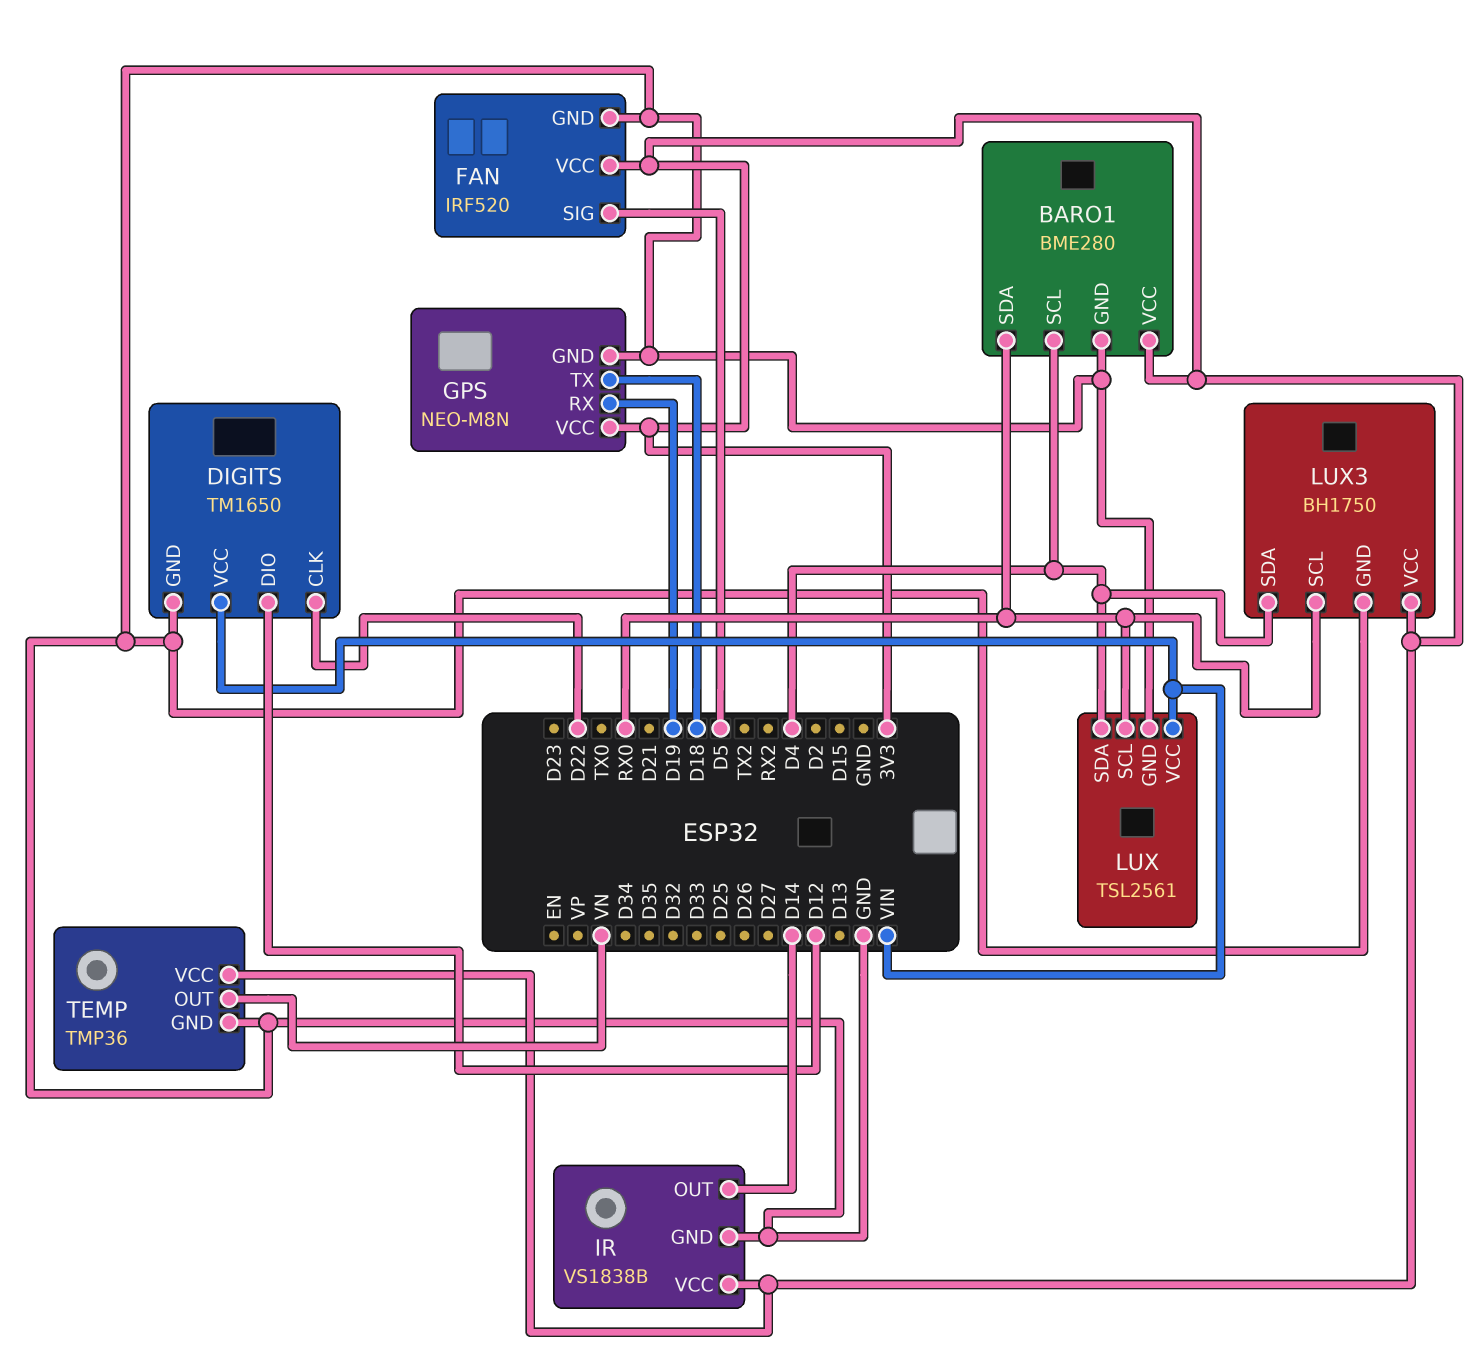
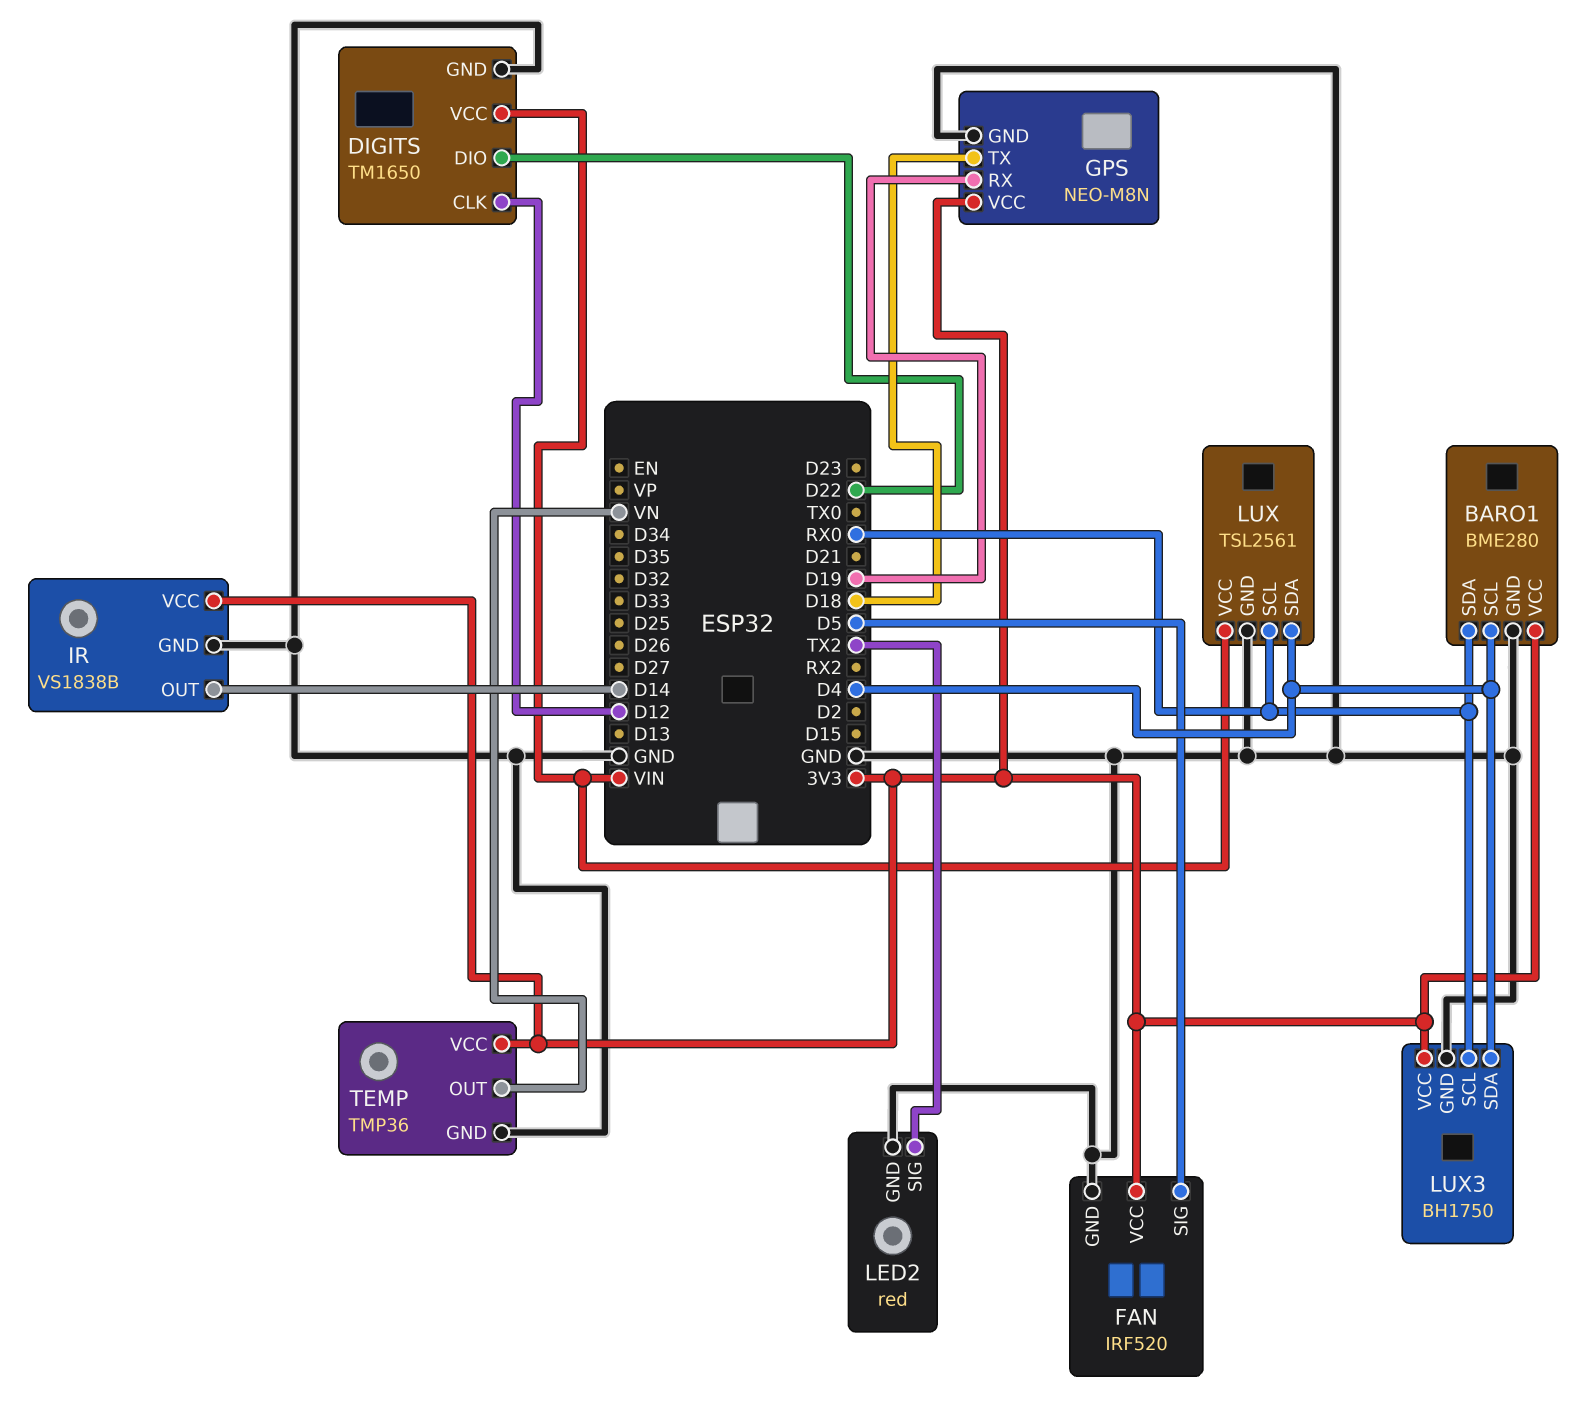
DIGITS pin CLK: D22 -> D12
DIGITS pin DIO: D12 -> D22
LED2: none -> red
LED2 pin GND: none -> GND
LED2 pin SIG: none -> TX2

